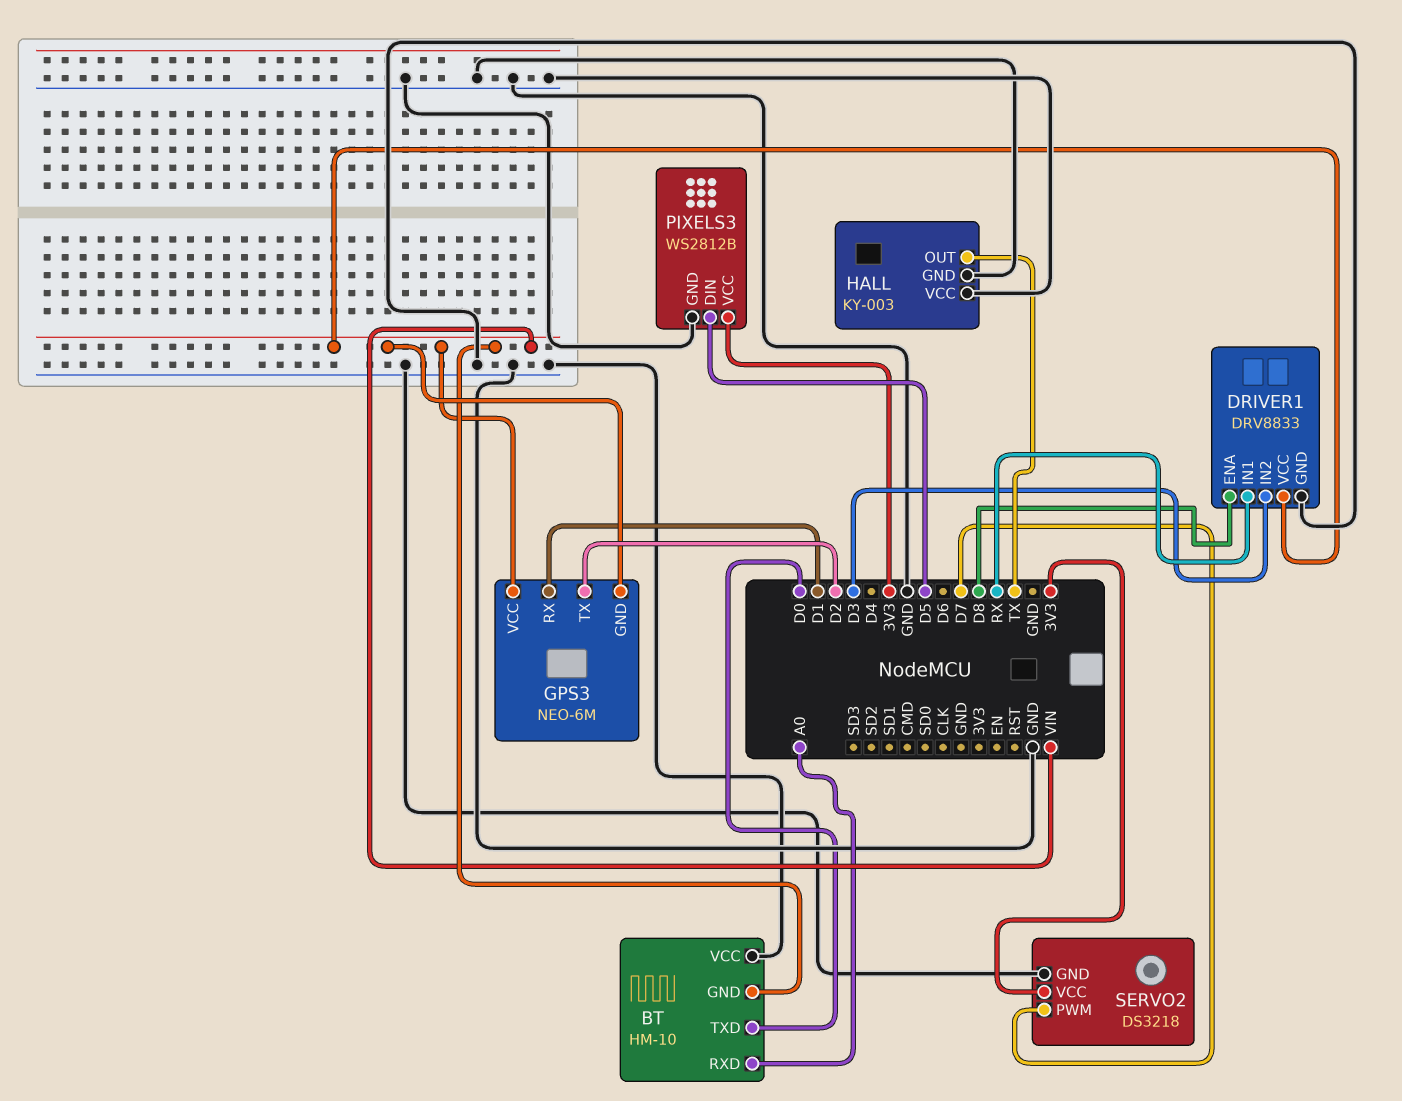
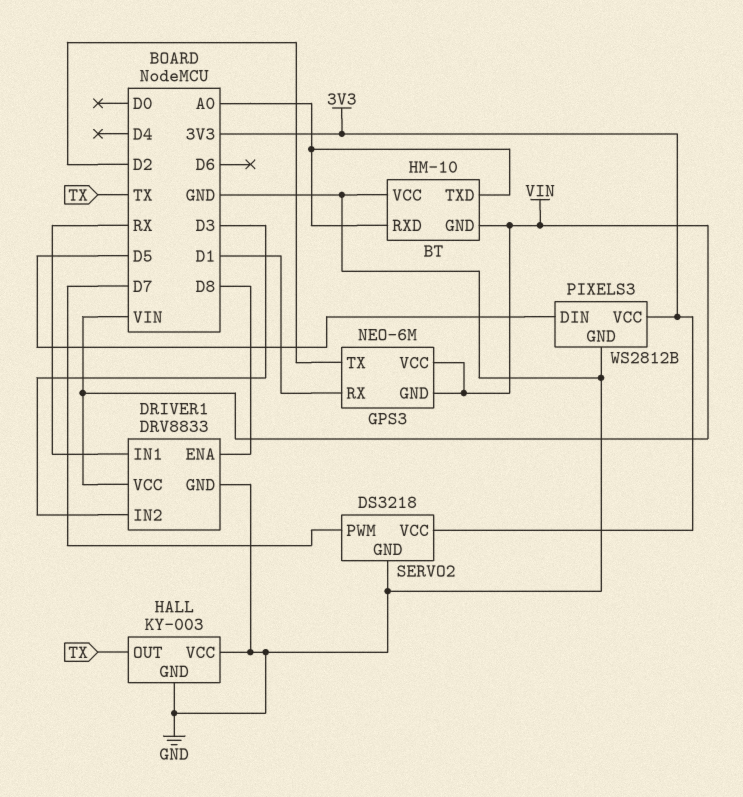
BT pin TXD: D0 -> A0

